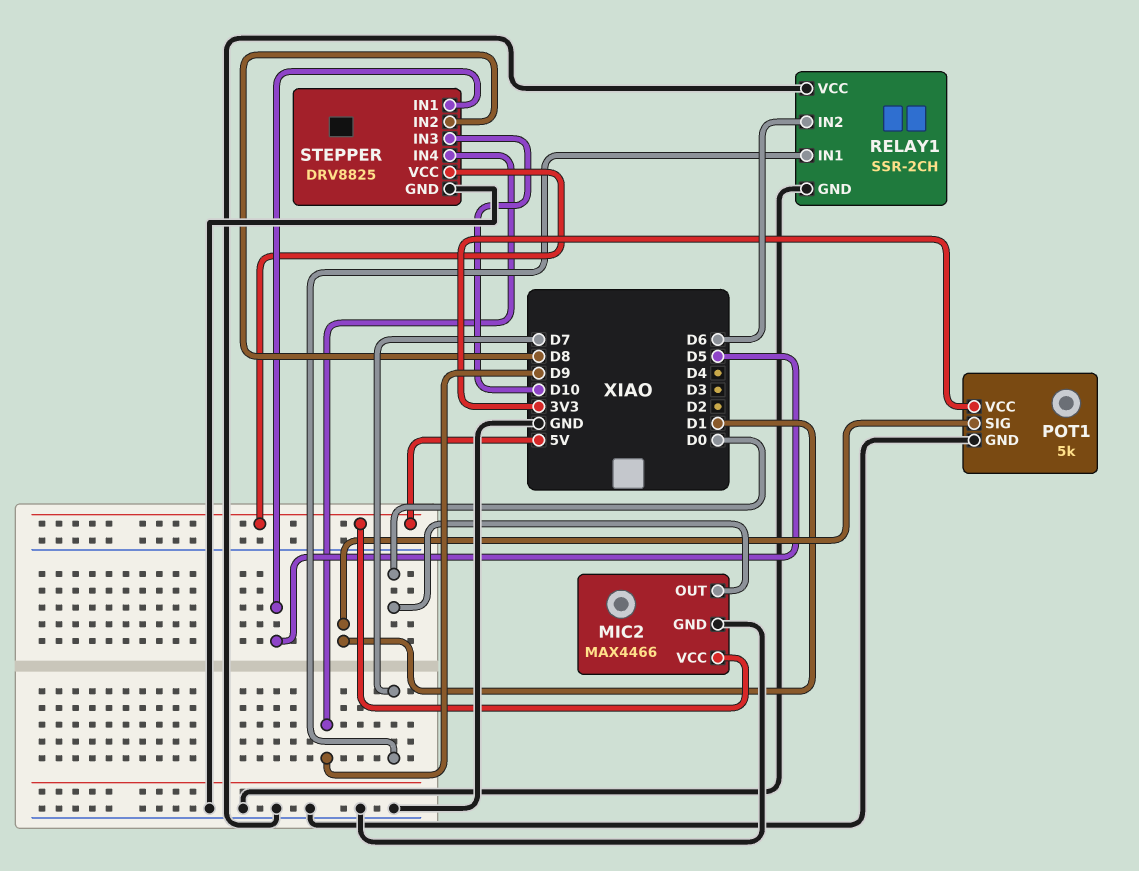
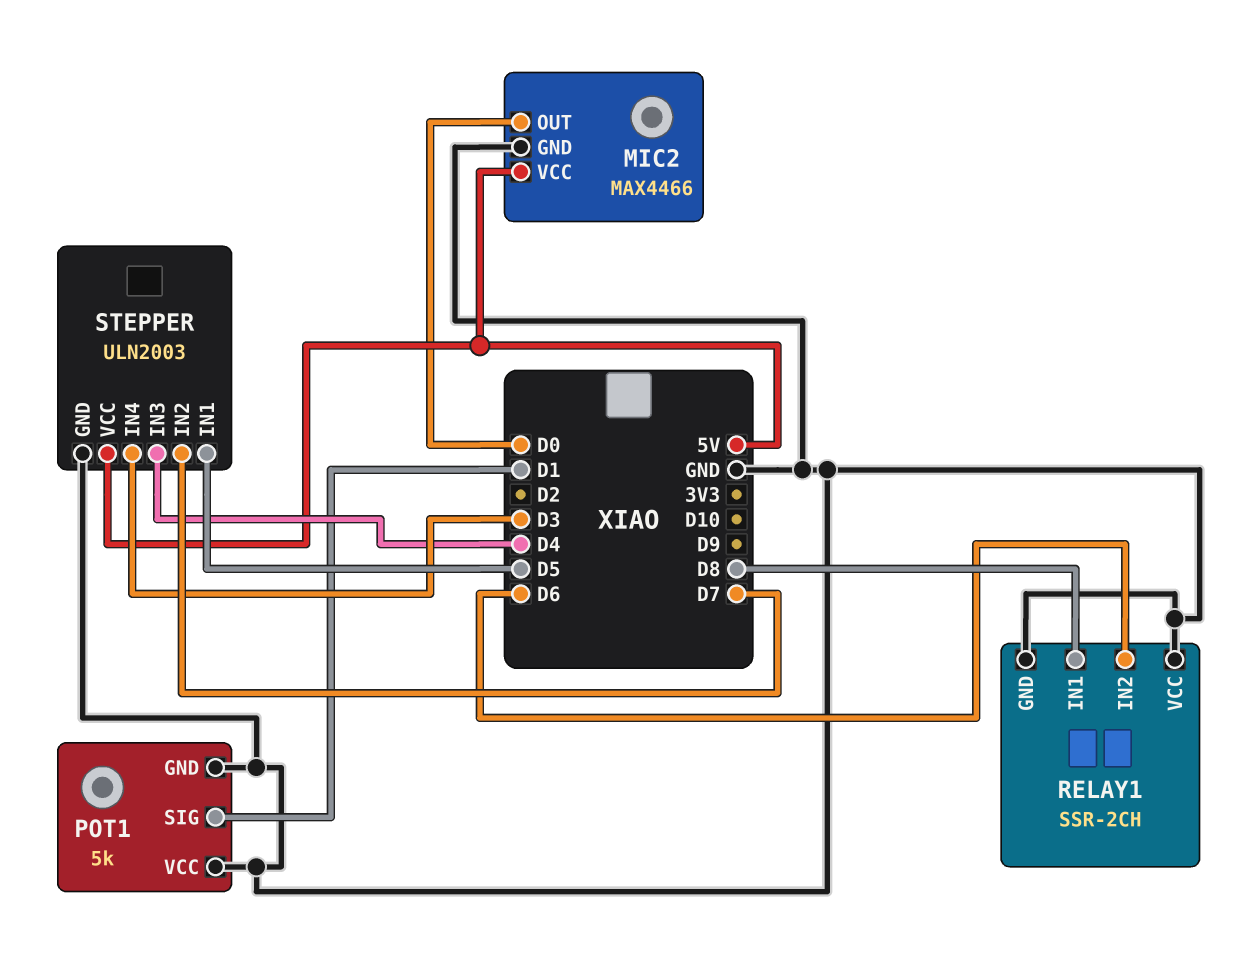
POT1 pin VCC: 3V3 -> GND
RELAY1 pin IN1: D7 -> D8
STEPPER: DRV8825 -> ULN2003
STEPPER pin IN2: D8 -> D7
STEPPER pin IN3: D10 -> D4
STEPPER pin IN4: D9 -> D3

